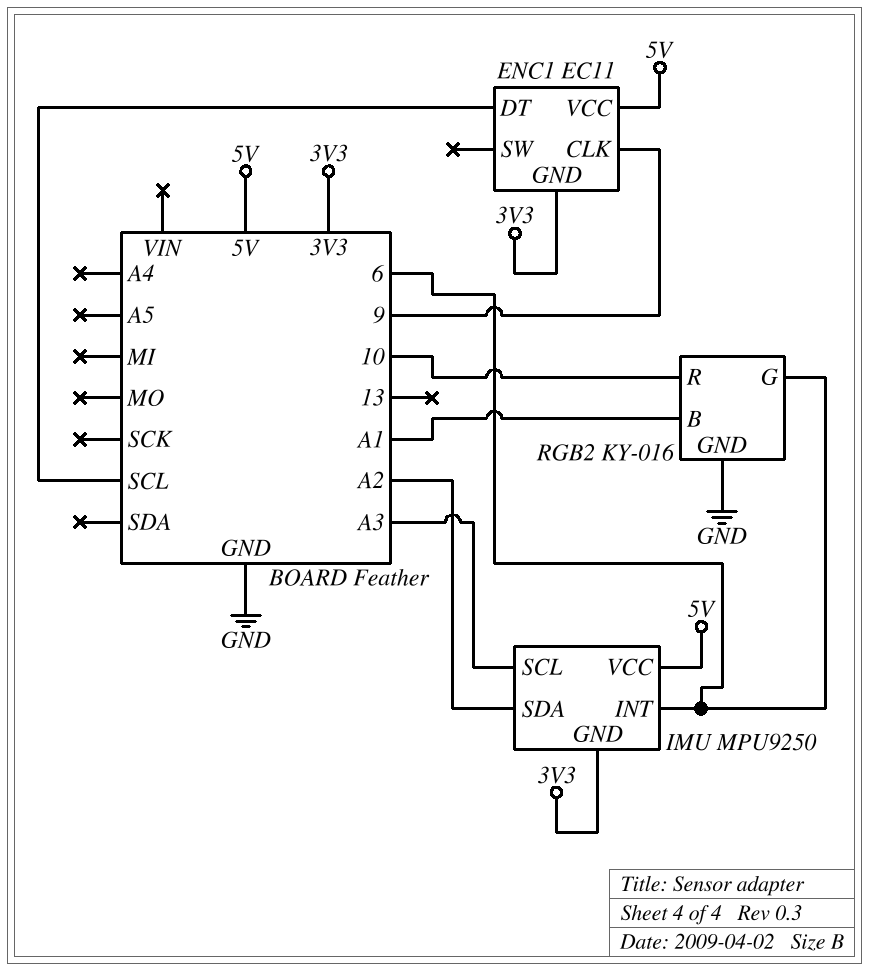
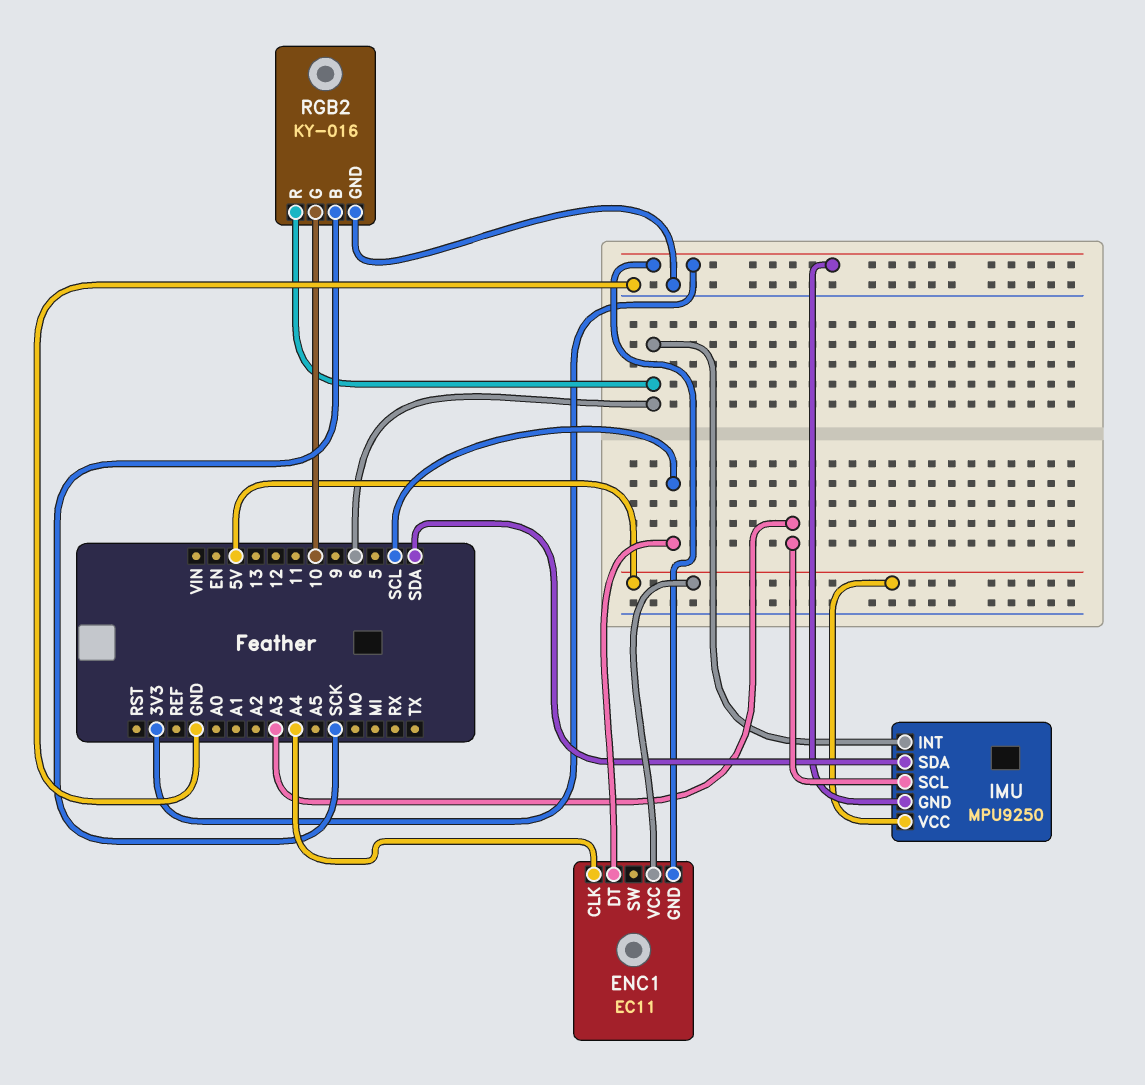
ENC1 pin CLK: 9 -> A4
IMU pin SDA: A2 -> SDA
RGB2 pin B: A1 -> SCK
RGB2 pin G: 6 -> 10
RGB2 pin R: 10 -> 6

